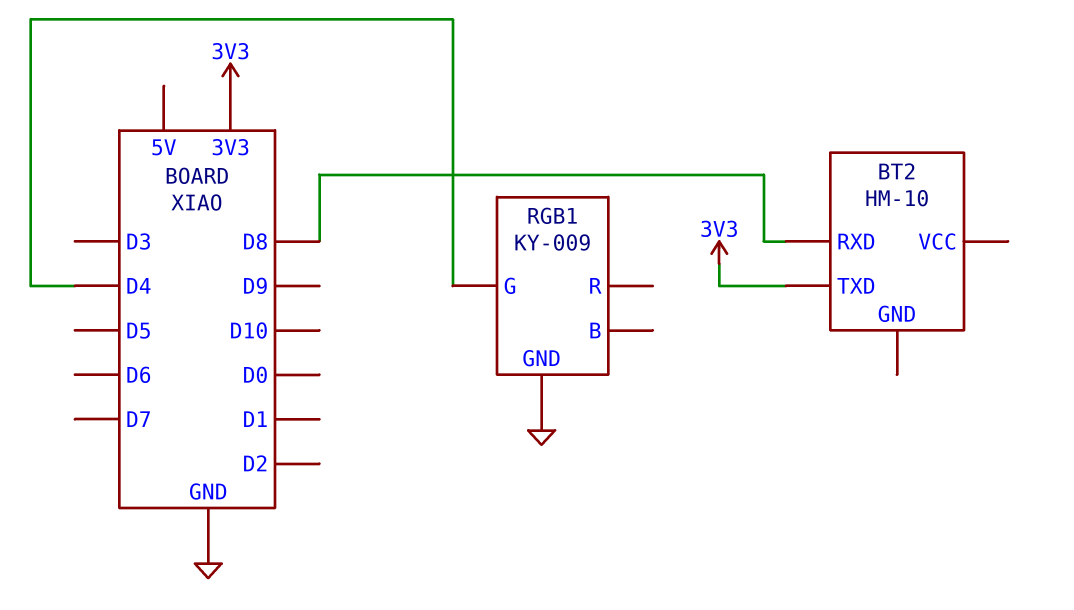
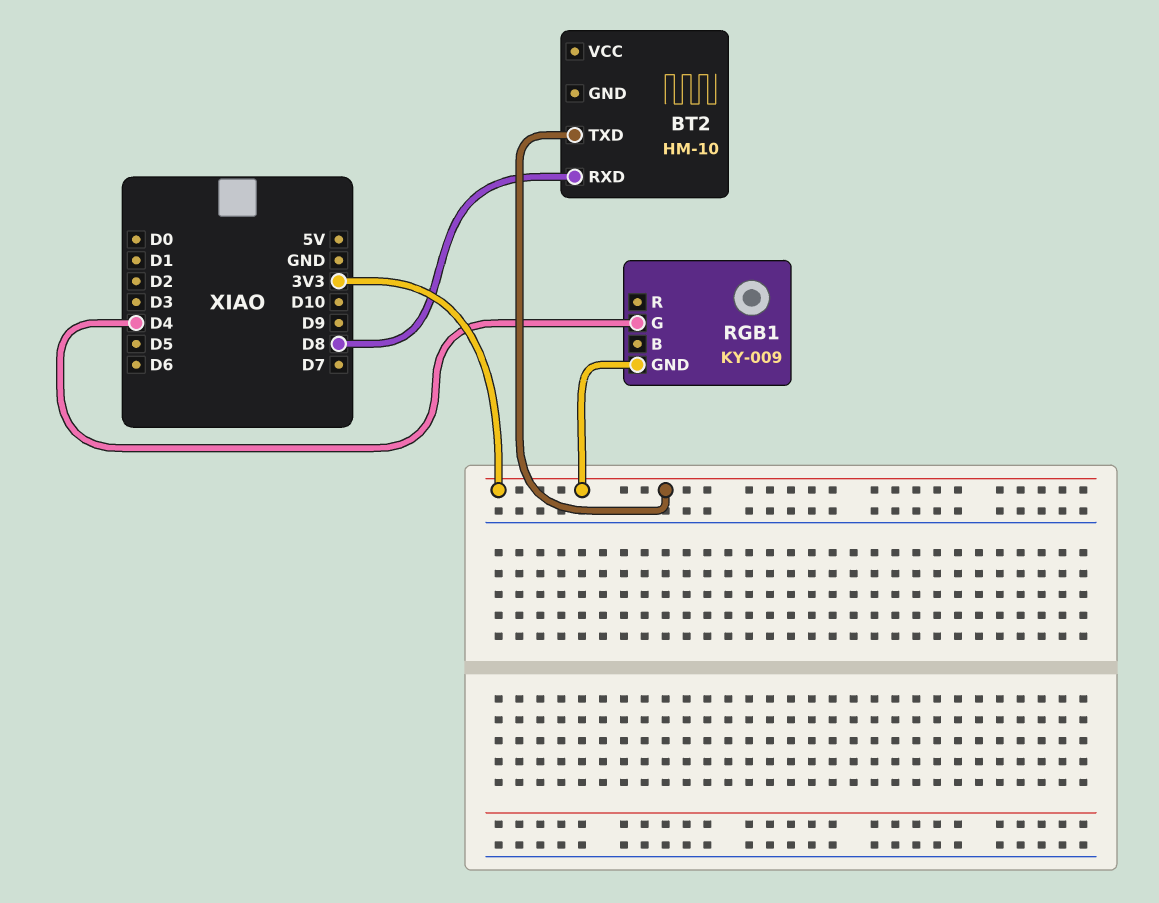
RGB1 pin GND: GND -> 3V3

